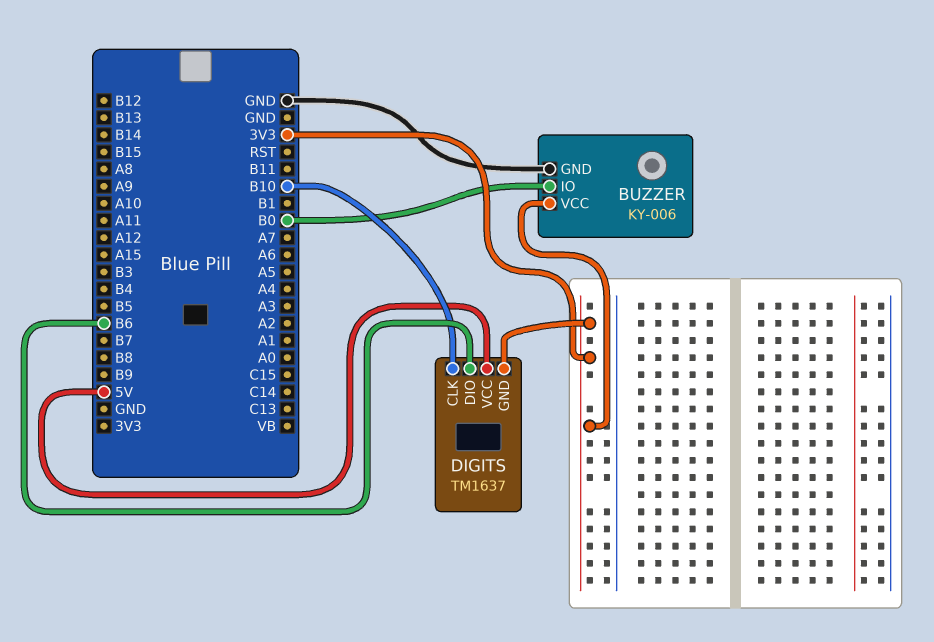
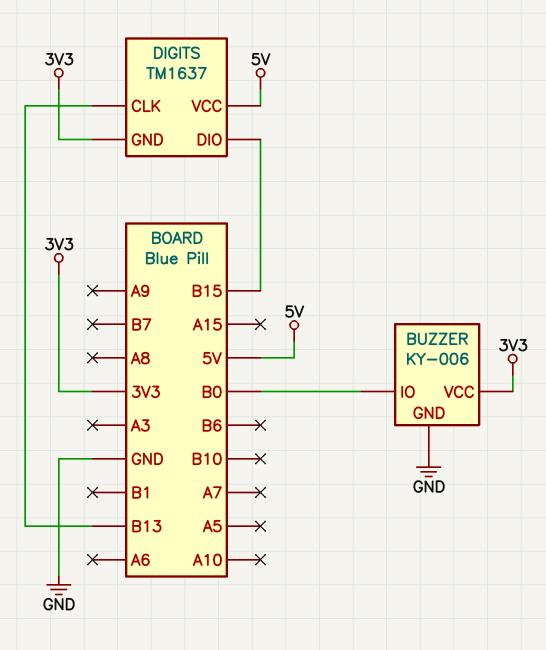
DIGITS pin CLK: B10 -> B13
DIGITS pin DIO: B6 -> B15

